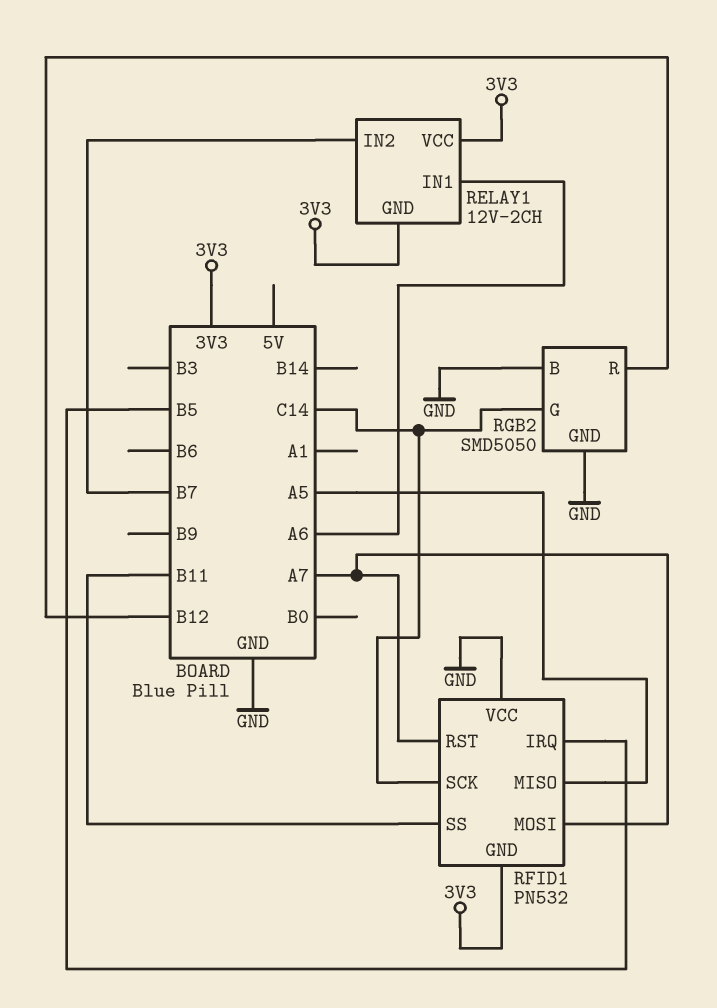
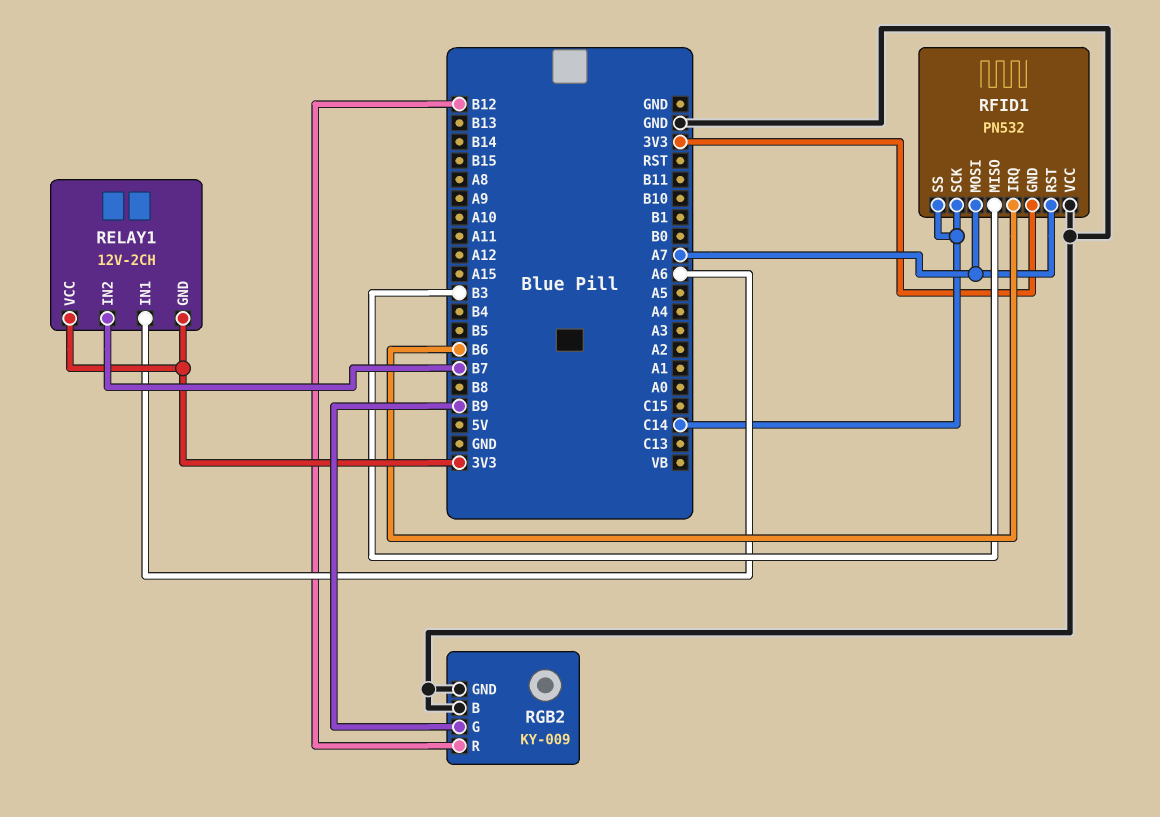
RFID1 pin IRQ: B5 -> B6
RFID1 pin MISO: A5 -> B3
RFID1 pin SS: B11 -> C14
RGB2: SMD5050 -> KY-009
RGB2 pin G: C14 -> B9

